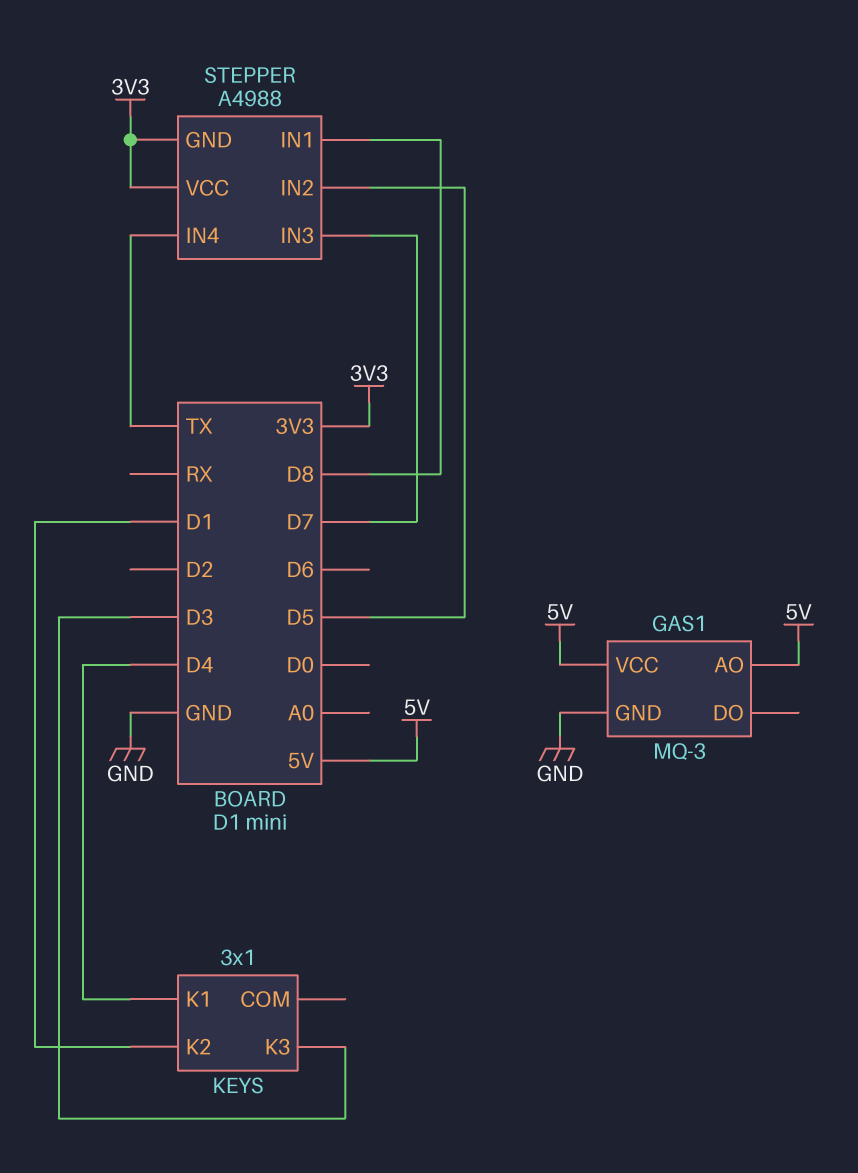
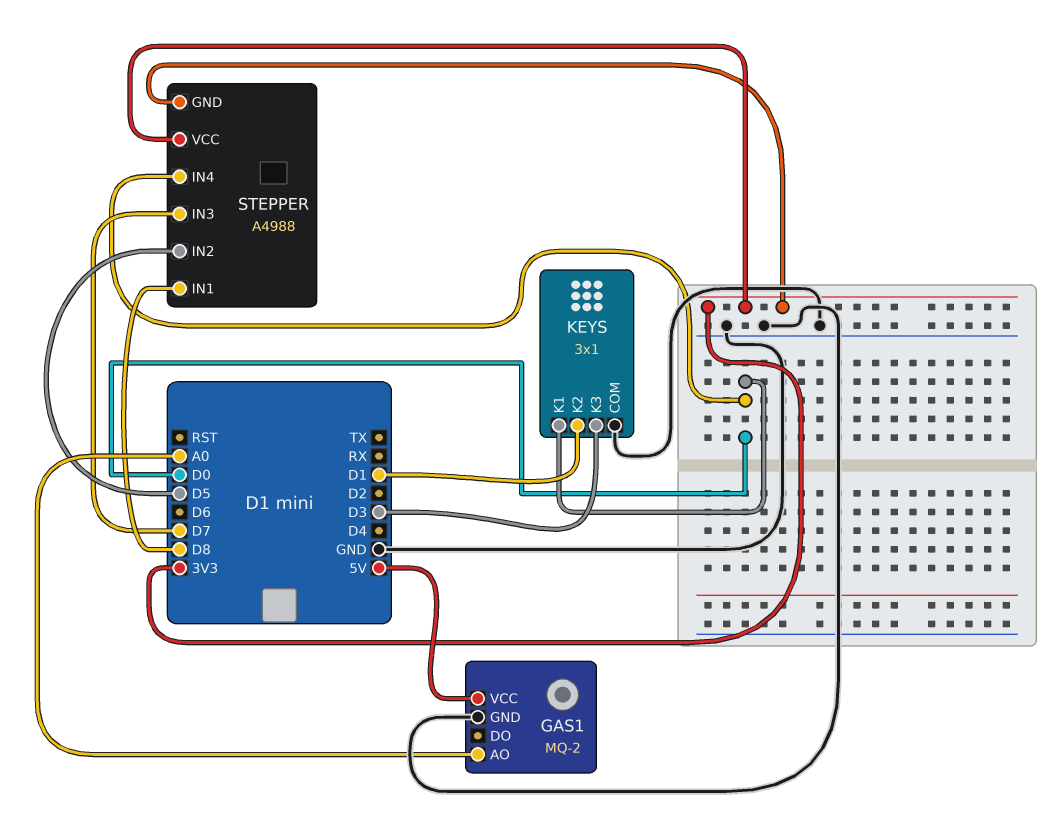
GAS1: MQ-3 -> MQ-2
GAS1 pin AO: 5V -> A0
KEYS pin COM: none -> GND
KEYS pin K1: D4 -> D0
STEPPER pin IN4: TX -> D0

